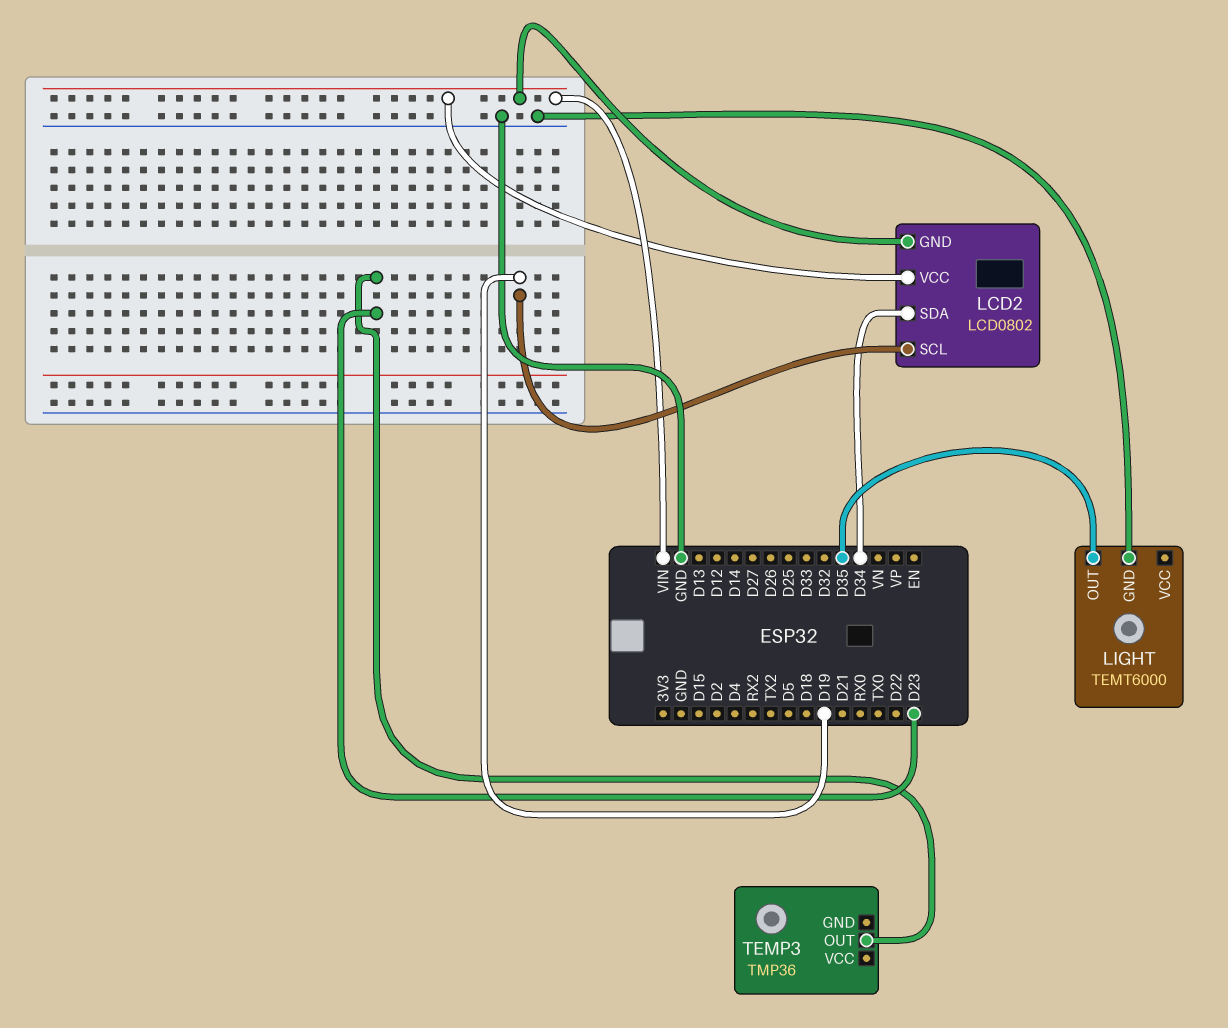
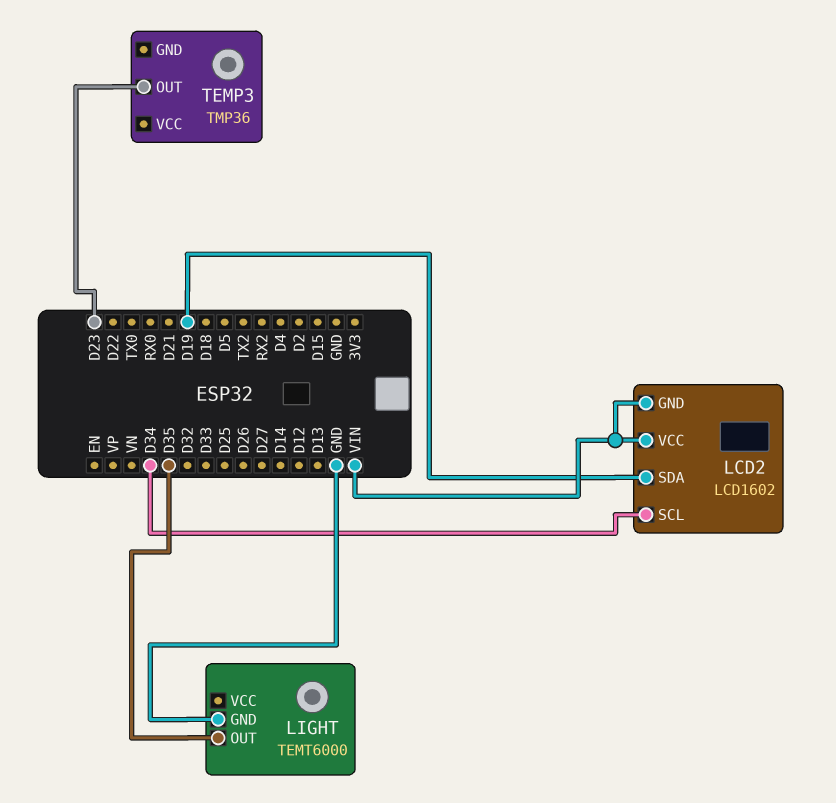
LCD2: LCD0802 -> LCD1602
LCD2 pin SCL: D19 -> D34
LCD2 pin SDA: D34 -> D19

